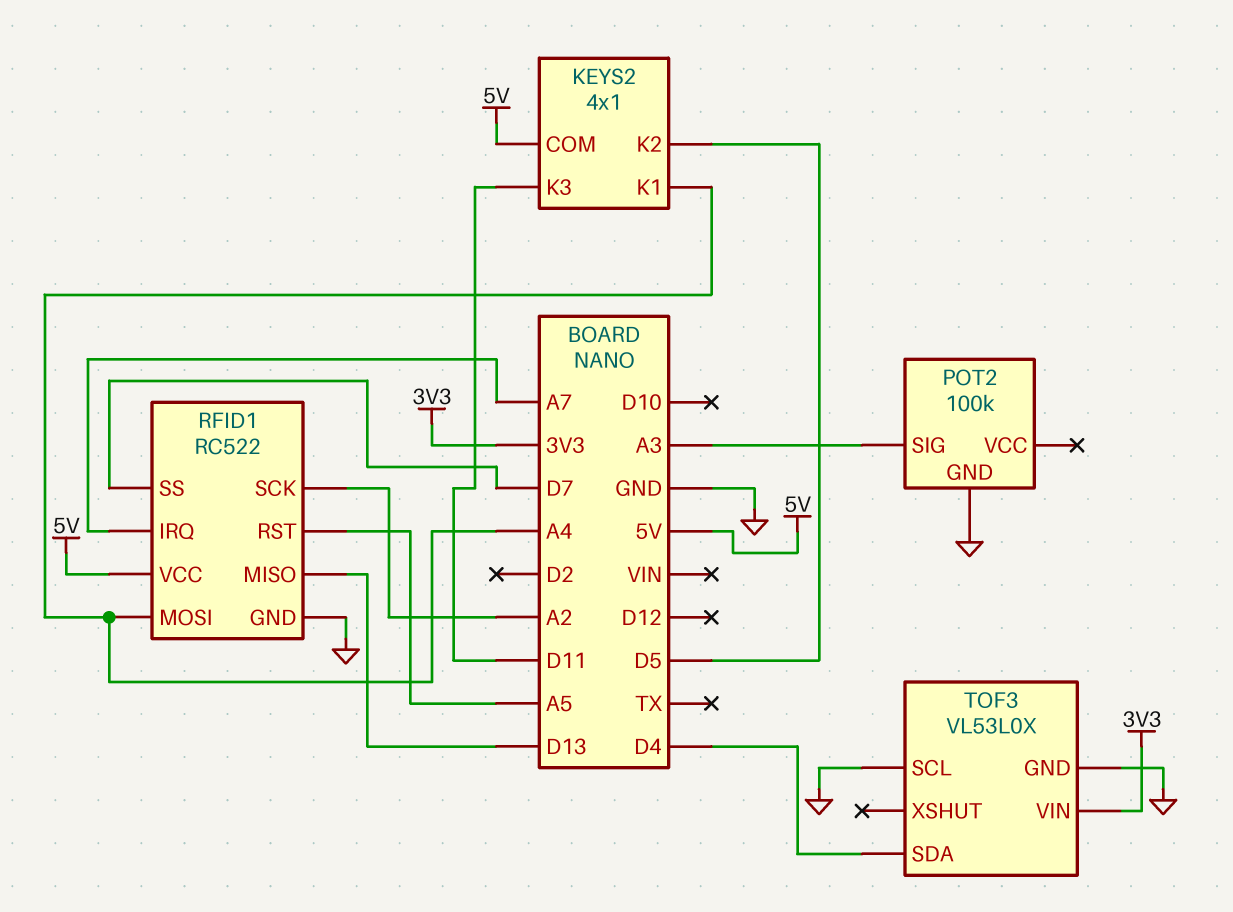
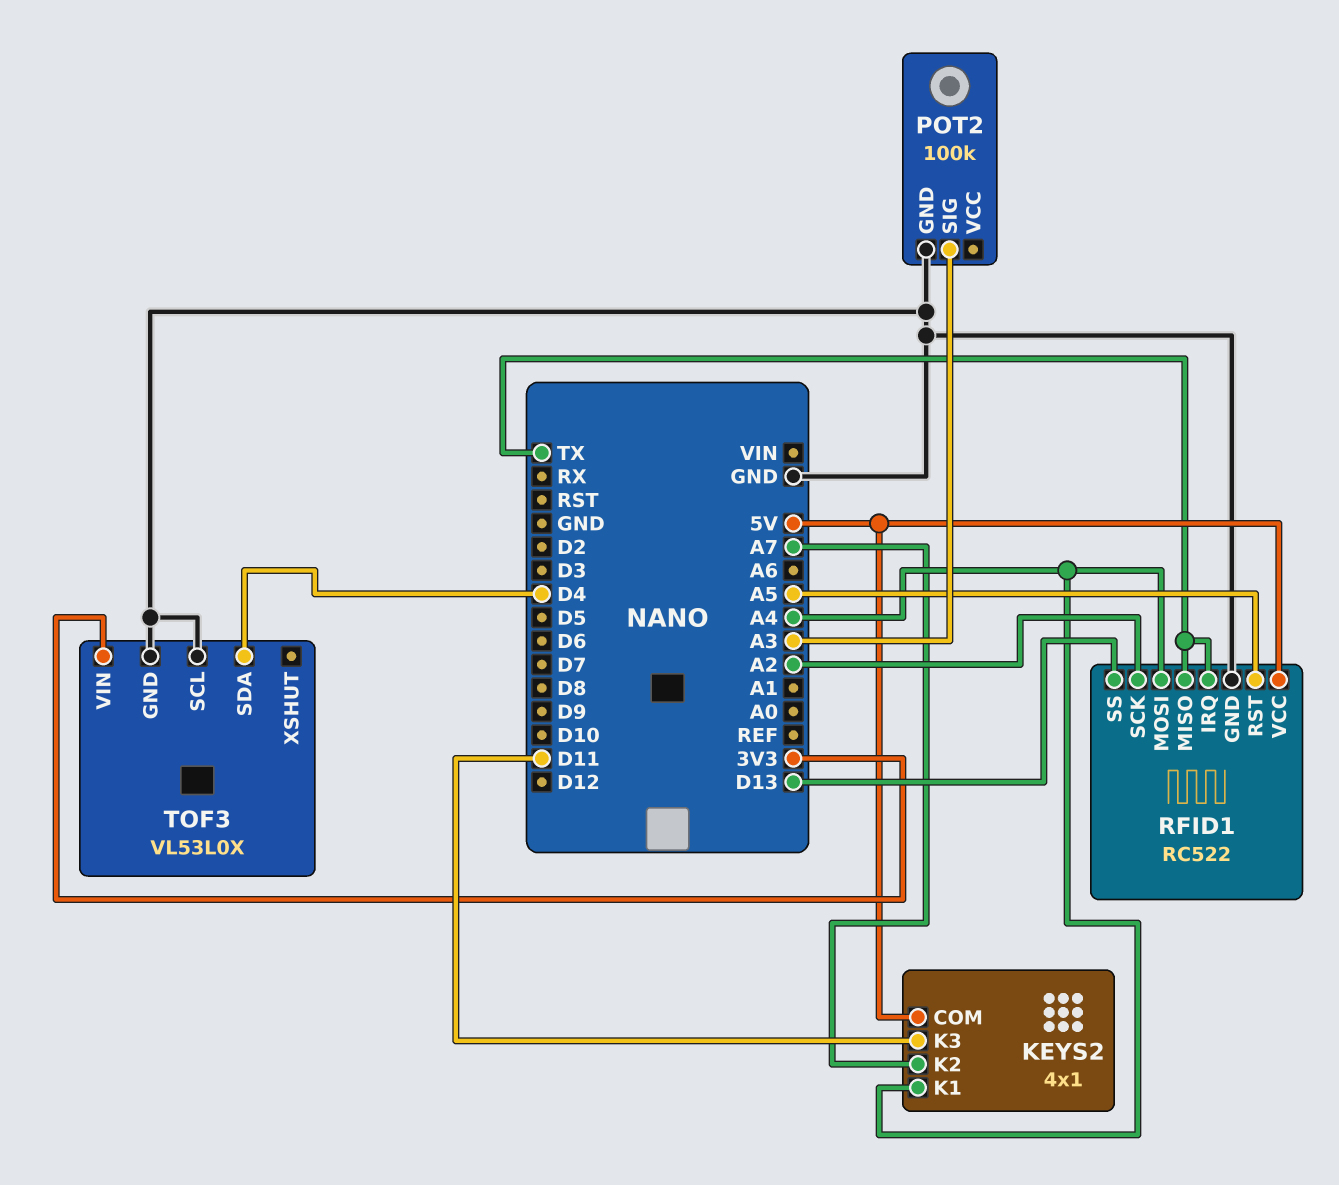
KEYS2 pin K2: D5 -> A7
RFID1 pin IRQ: A7 -> TX
RFID1 pin MISO: D13 -> TX
RFID1 pin SS: D7 -> D13

